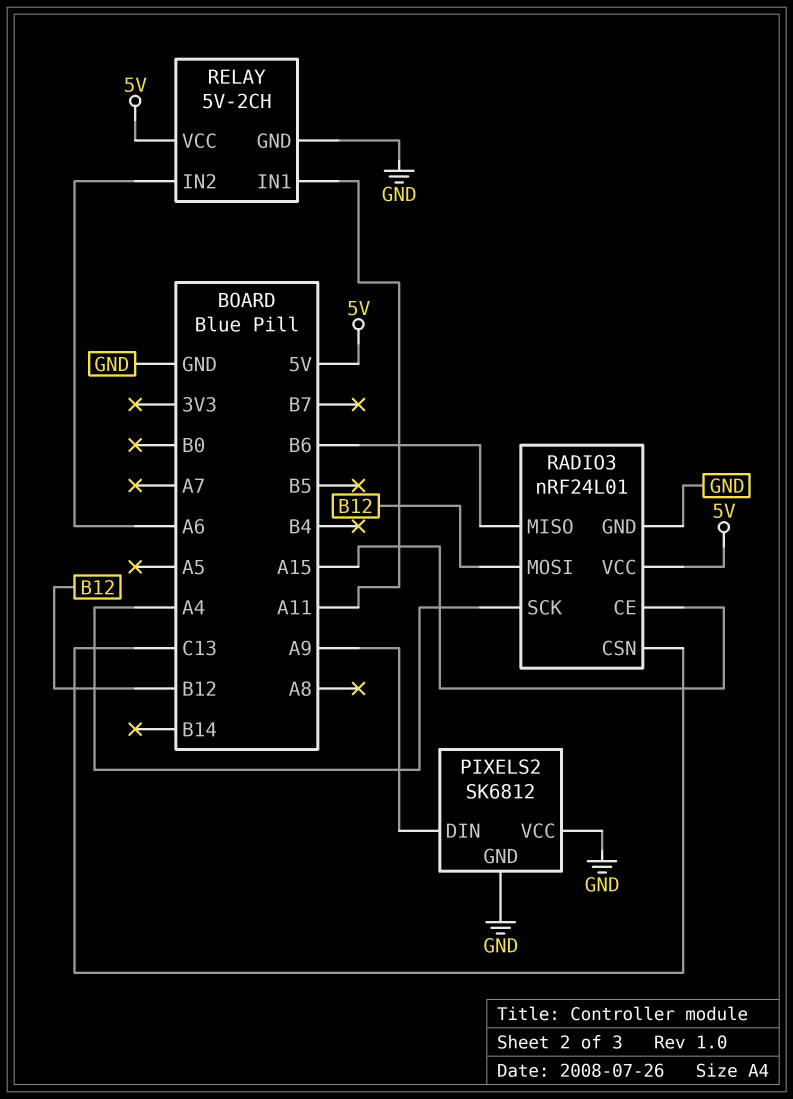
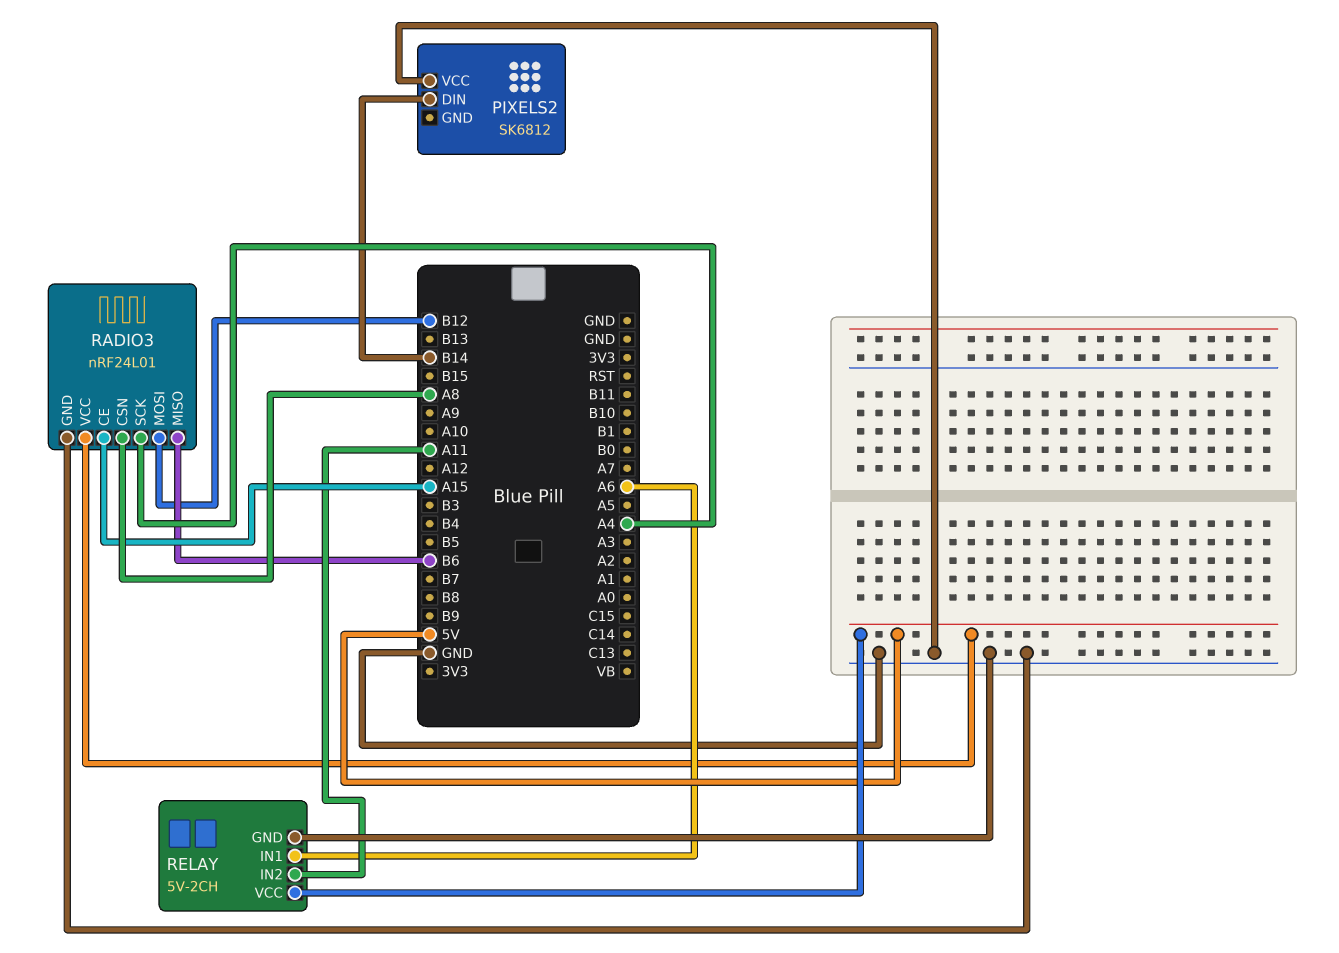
PIXELS2 pin DIN: A9 -> B14
PIXELS2 pin GND: GND -> none
RADIO3 pin CSN: C13 -> A8
RELAY pin IN1: A11 -> A6
RELAY pin IN2: A6 -> A11

